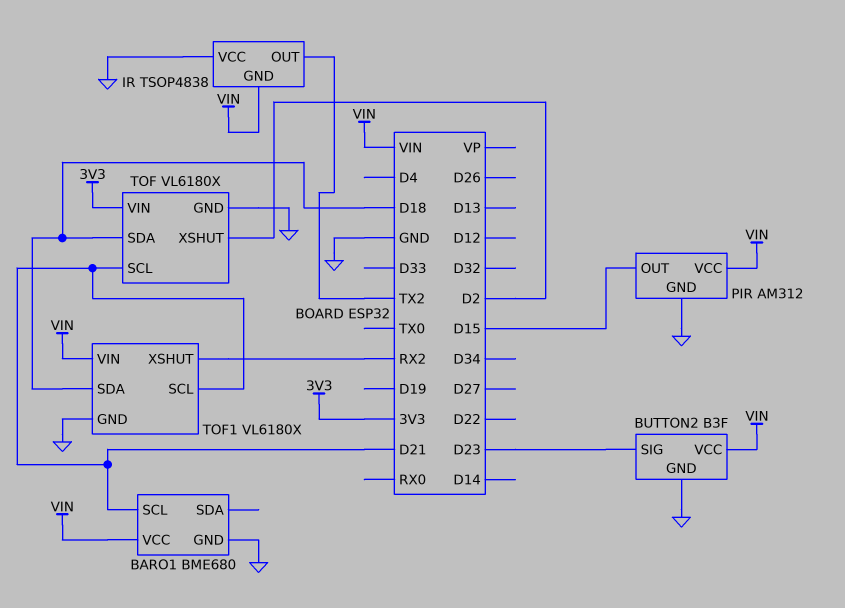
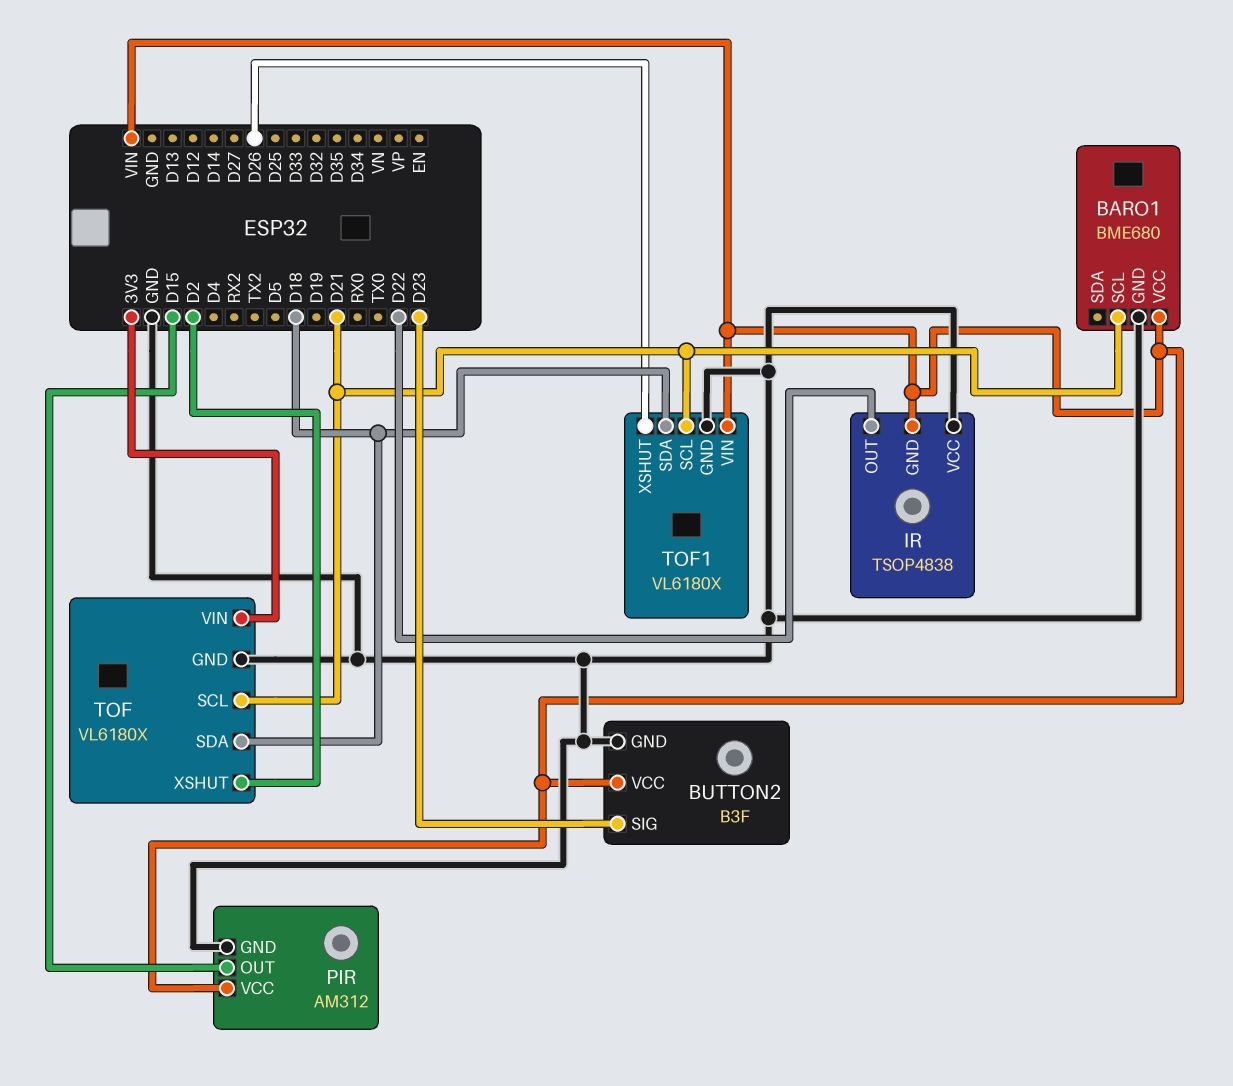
IR pin OUT: TX2 -> D22
TOF1 pin XSHUT: RX2 -> D26

